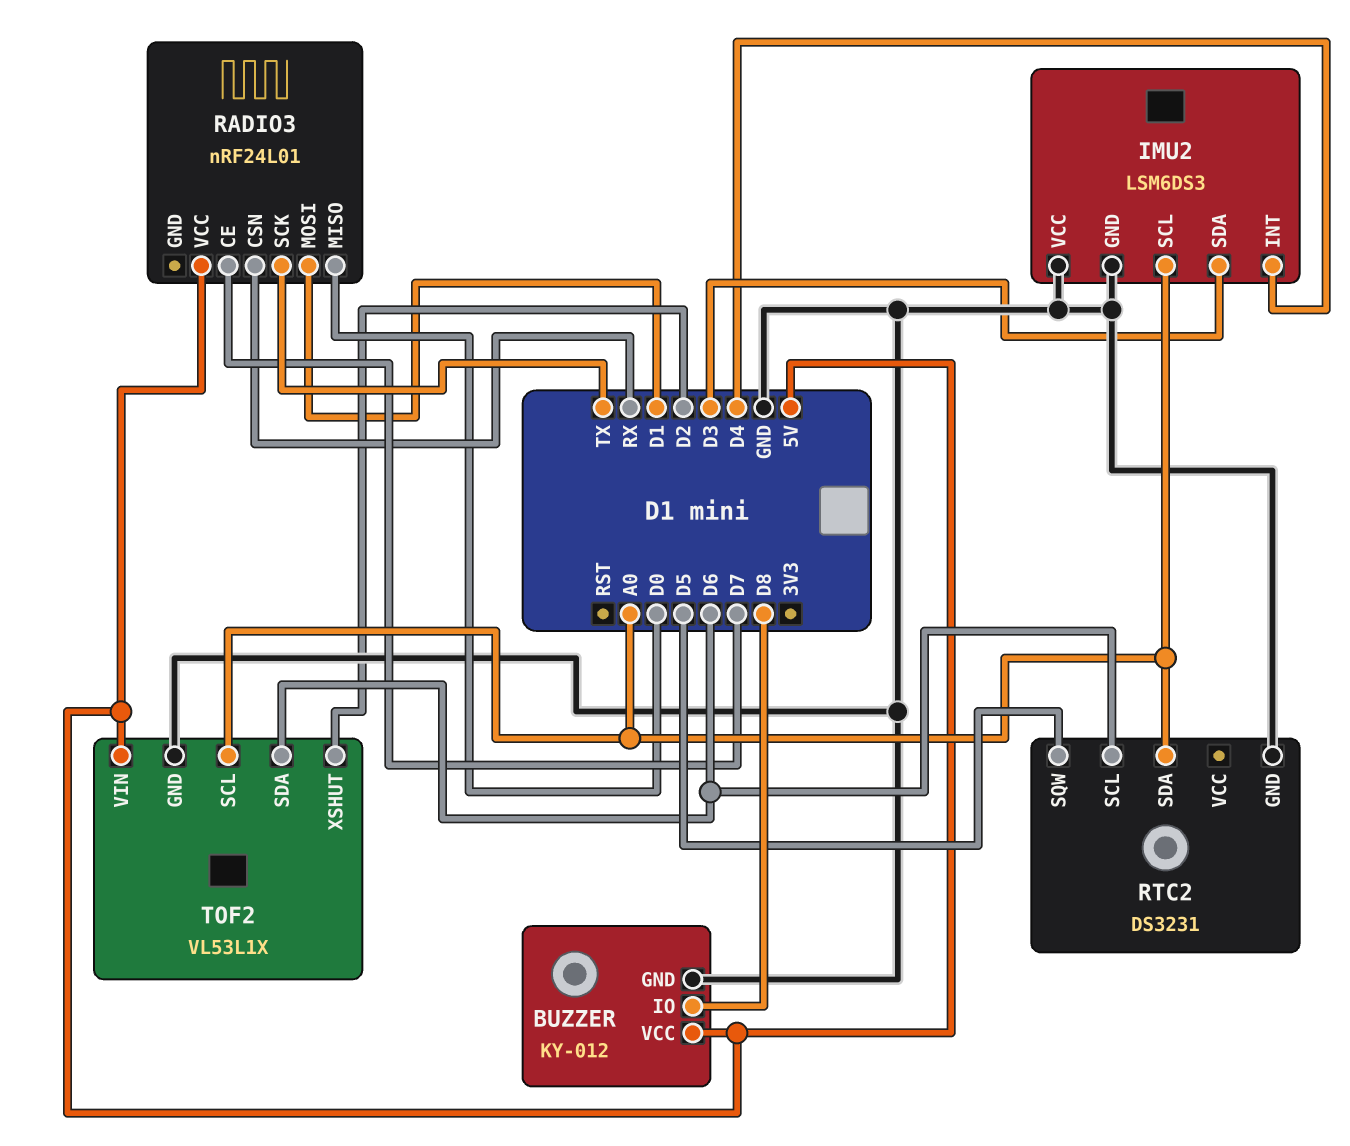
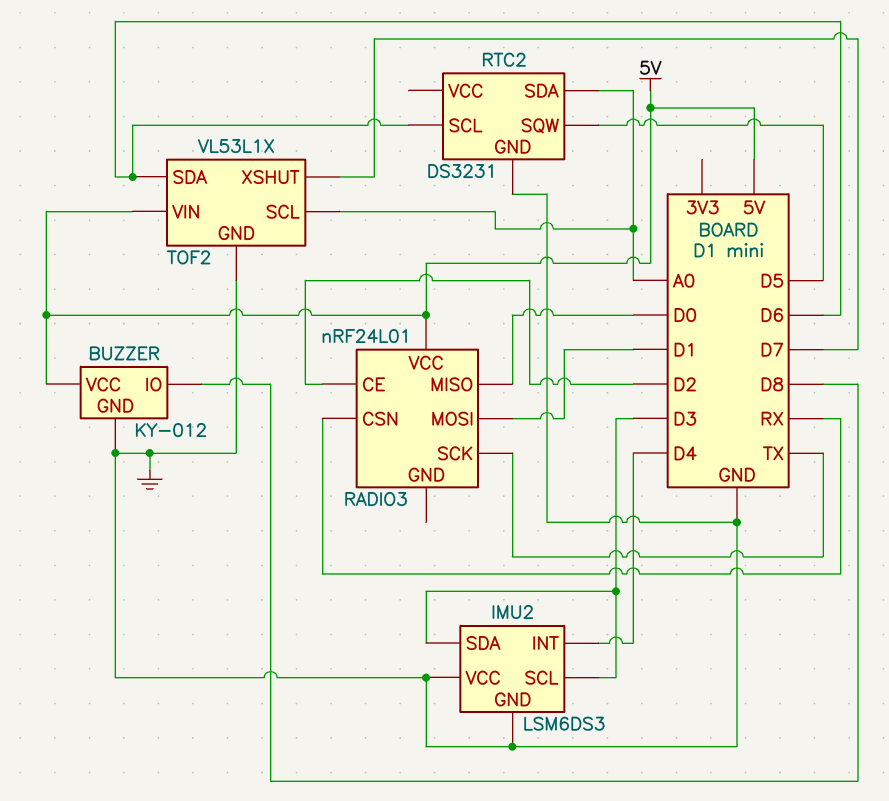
IMU2 pin SCL: A0 -> D3
RADIO3 pin CE: D7 -> D2
TOF2 pin XSHUT: D2 -> D7

